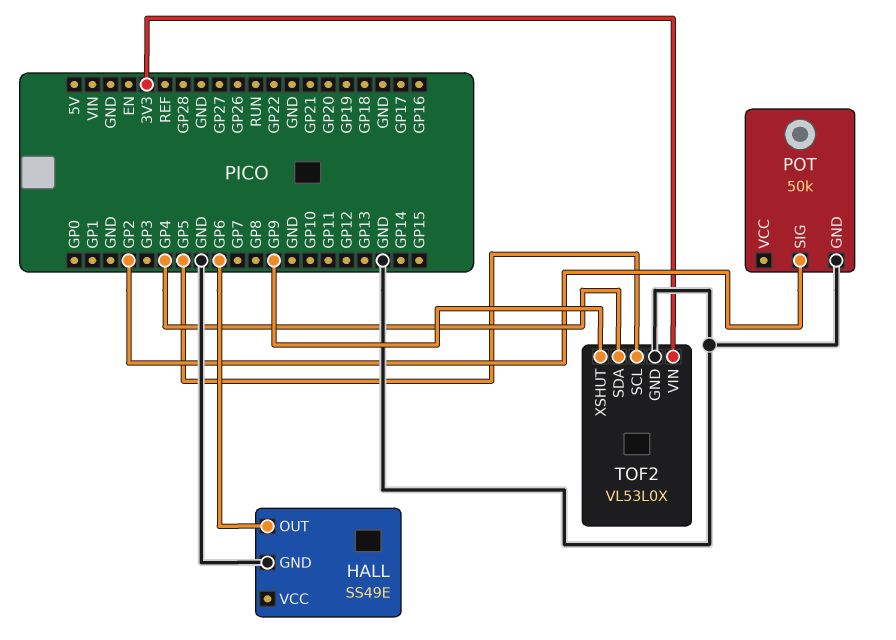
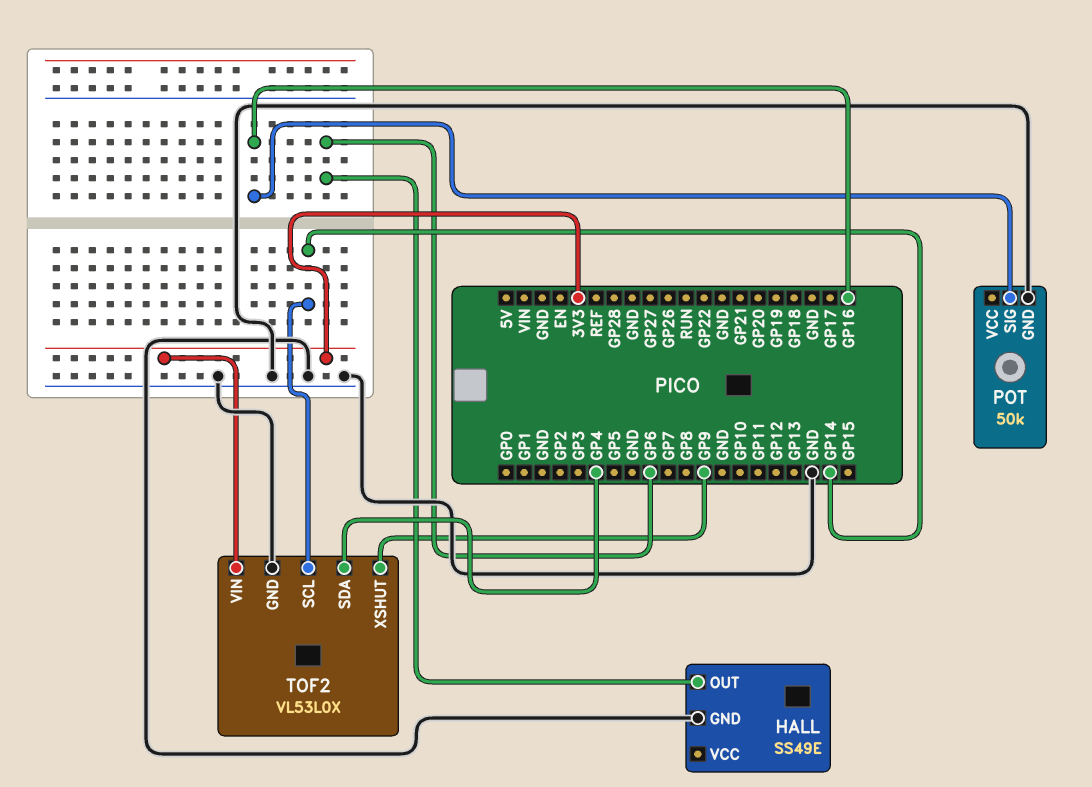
POT pin SIG: GP2 -> GP16
TOF2 pin SCL: GP5 -> GP14

